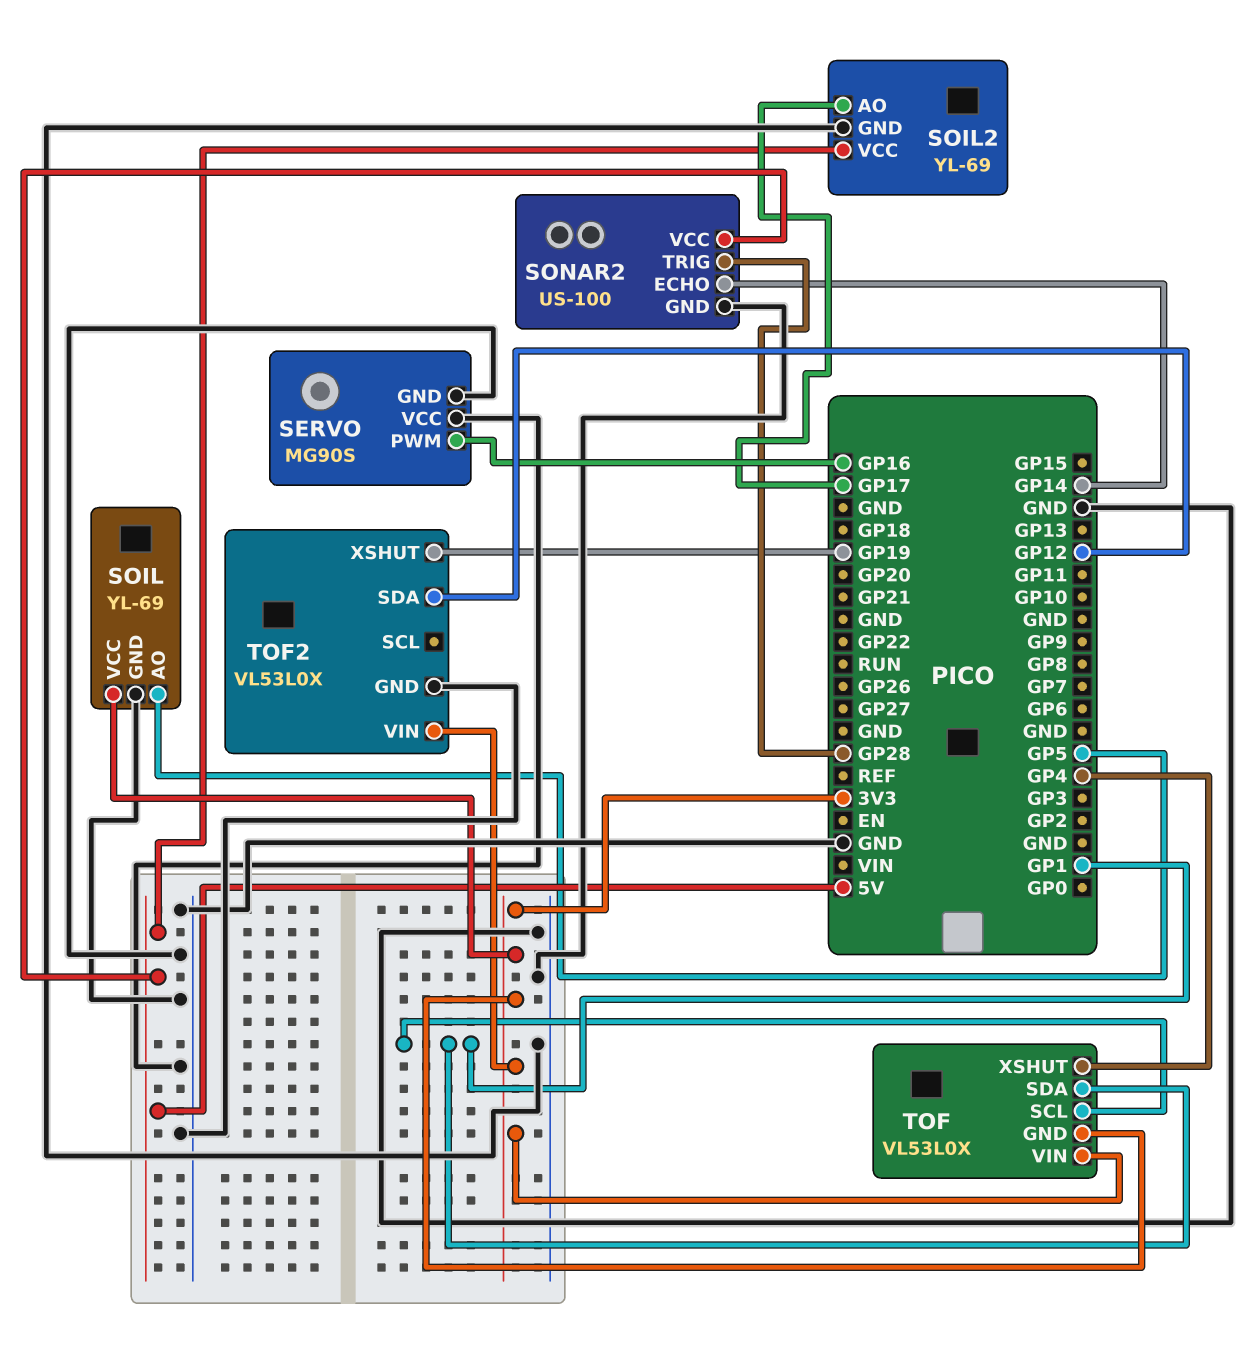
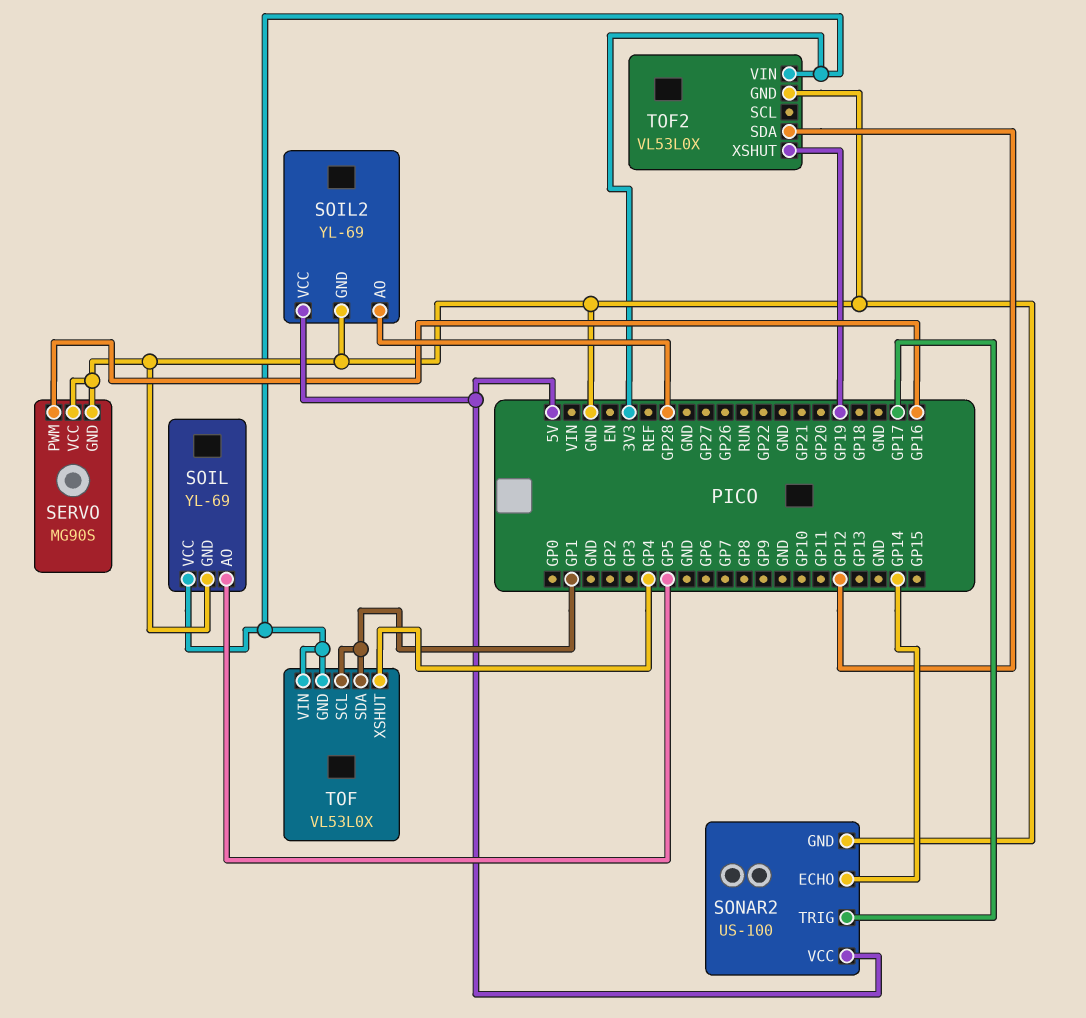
SOIL2 pin AO: GP17 -> GP28
SONAR2 pin TRIG: GP28 -> GP17

